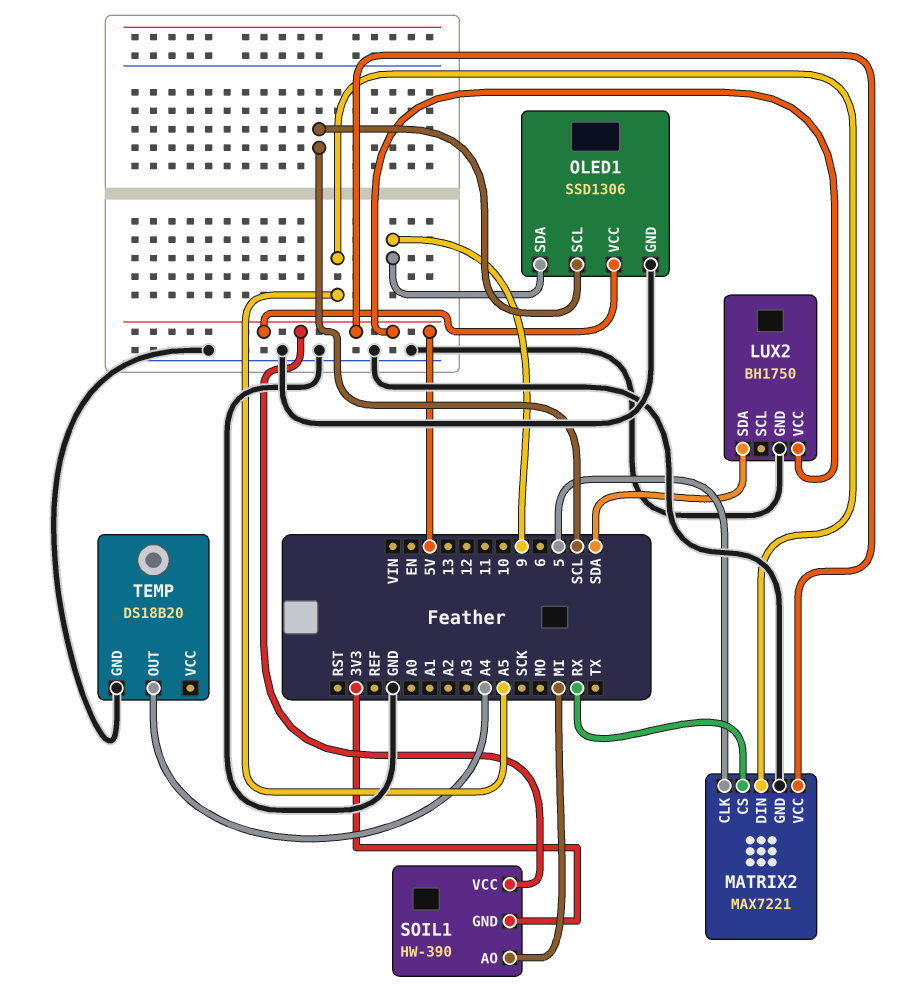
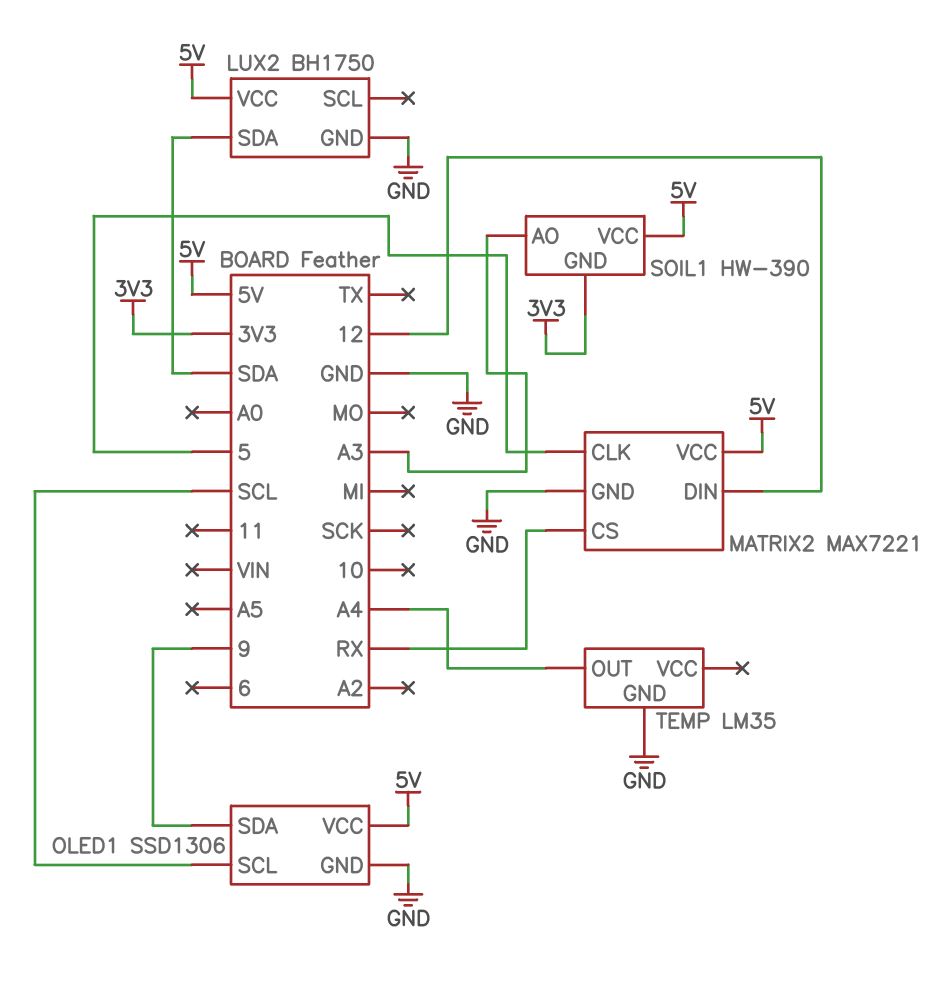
MATRIX2 pin DIN: A5 -> 12
SOIL1 pin AO: MI -> A3
TEMP: DS18B20 -> LM35

